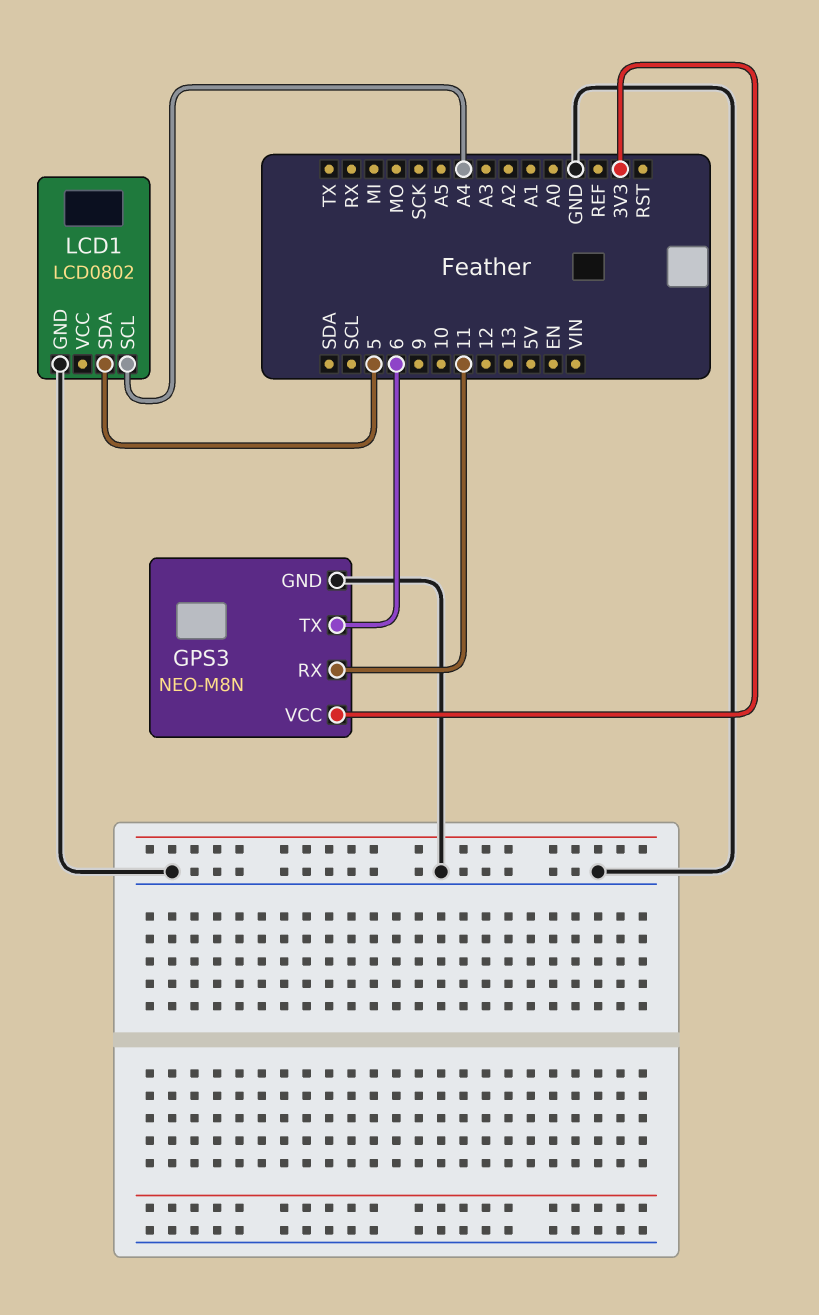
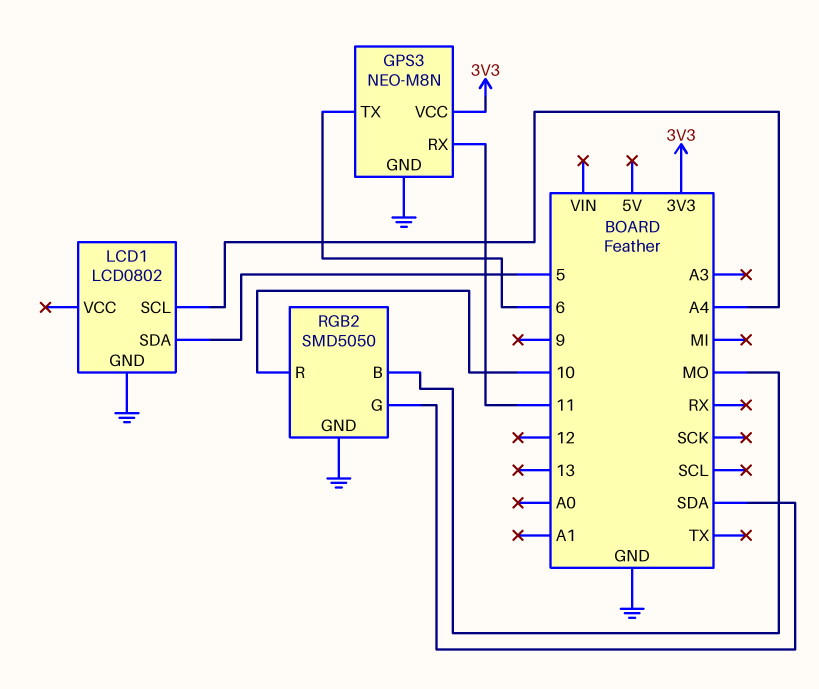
RGB2: none -> SMD5050
RGB2 pin B: none -> MO
RGB2 pin G: none -> SDA
RGB2 pin GND: none -> GND
RGB2 pin R: none -> 10

